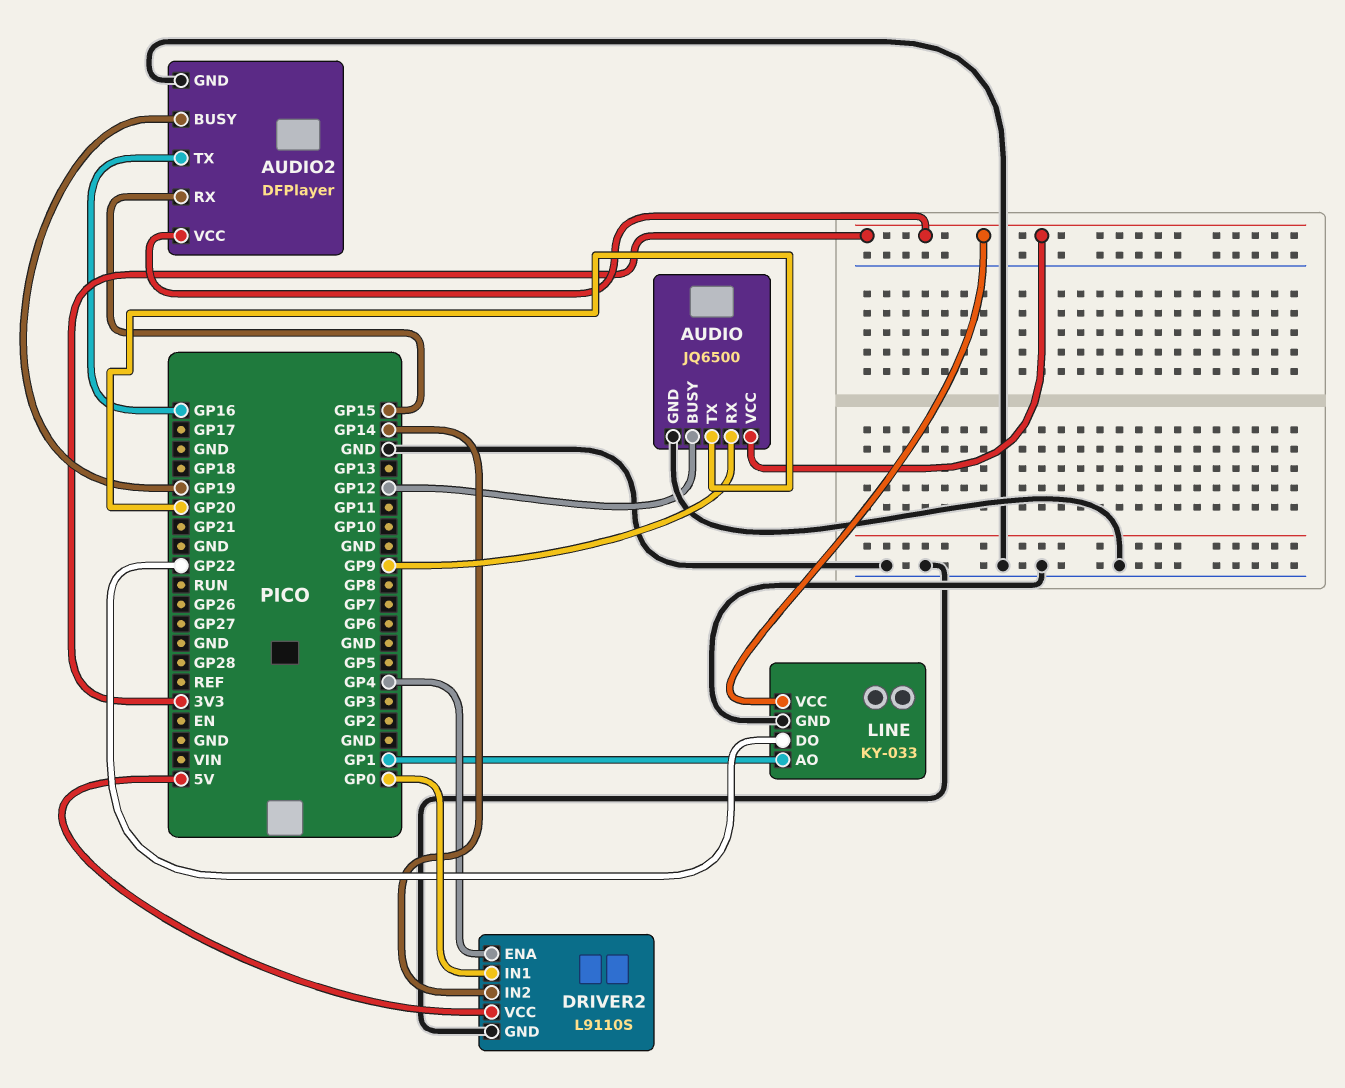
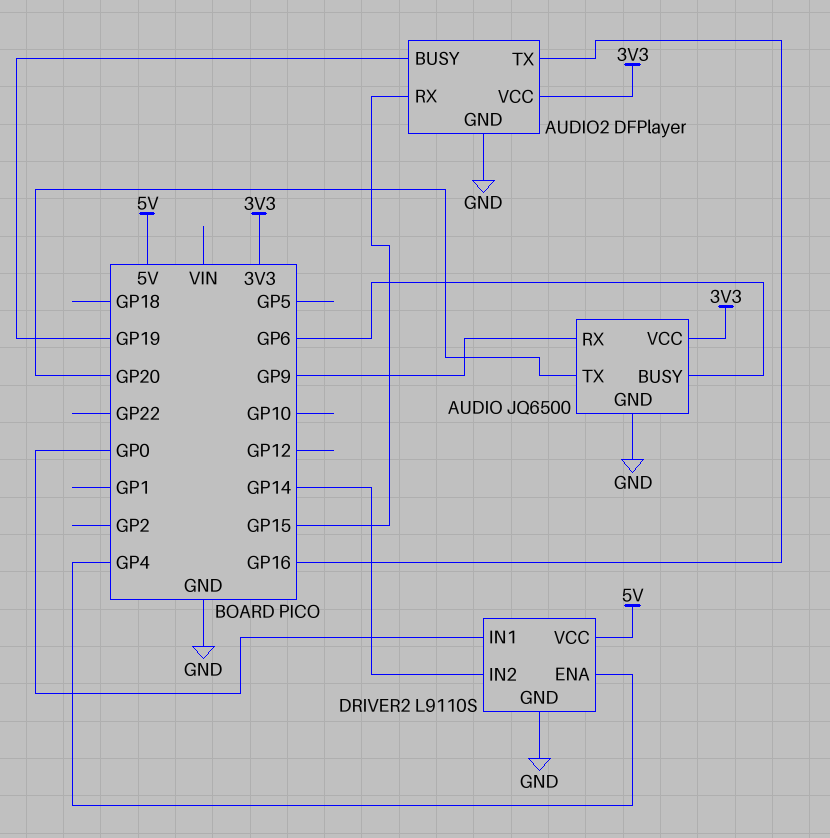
AUDIO pin BUSY: GP12 -> GP6
LINE: KY-033 -> none
LINE pin AO: GP1 -> none
LINE pin DO: GP22 -> none
LINE pin GND: GND -> none
LINE pin VCC: 3V3 -> none

